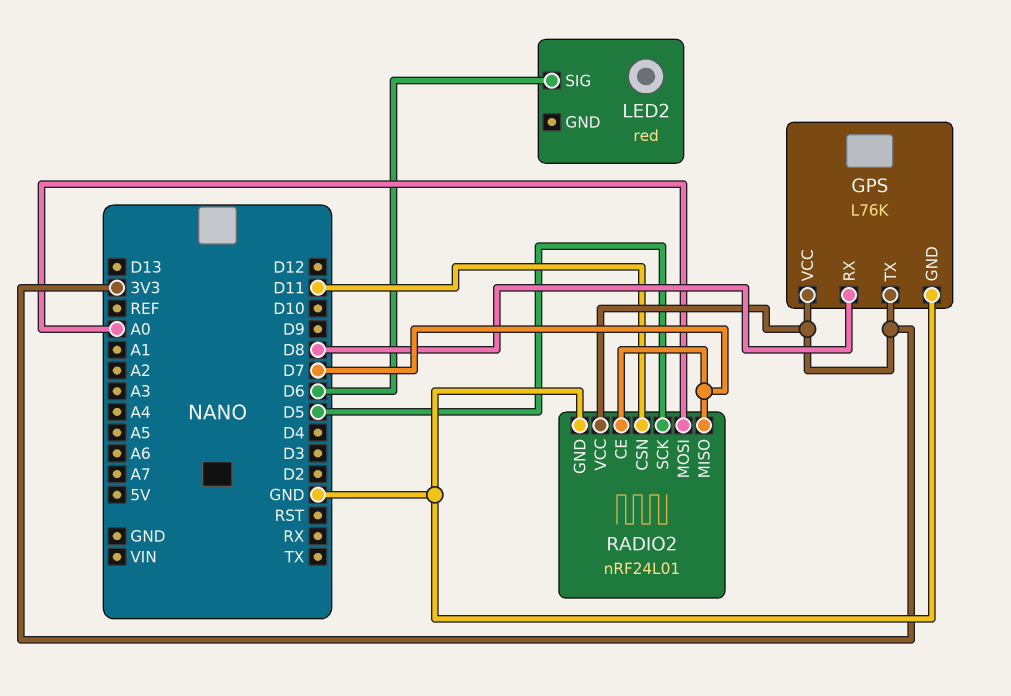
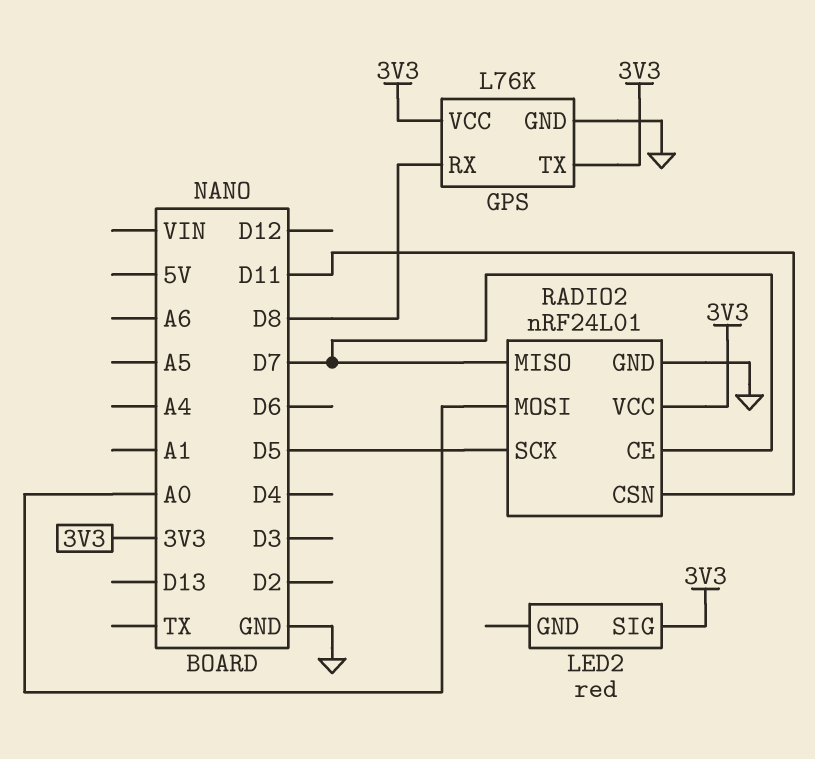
LED2 pin SIG: D6 -> 3V3

